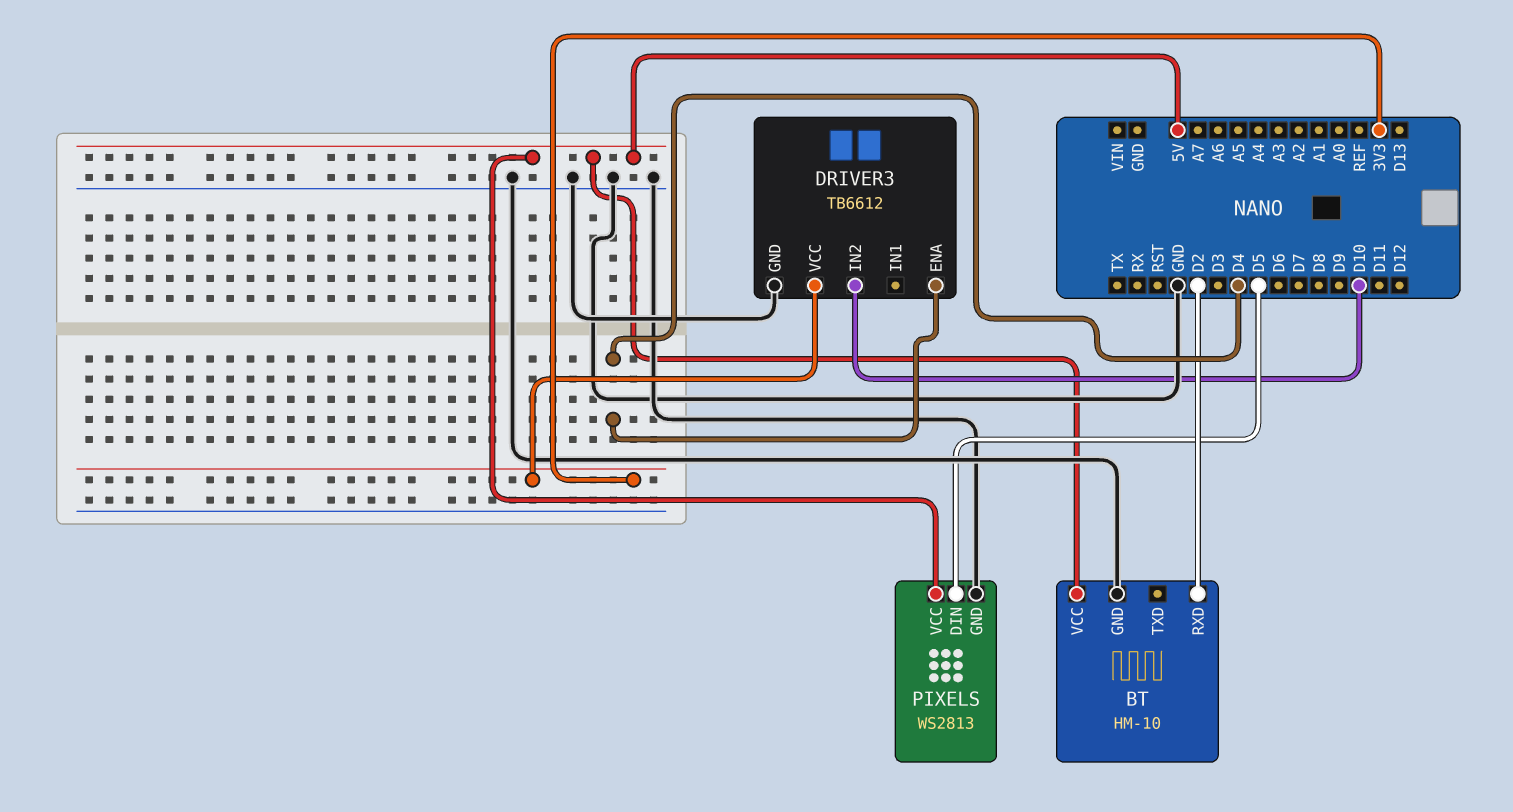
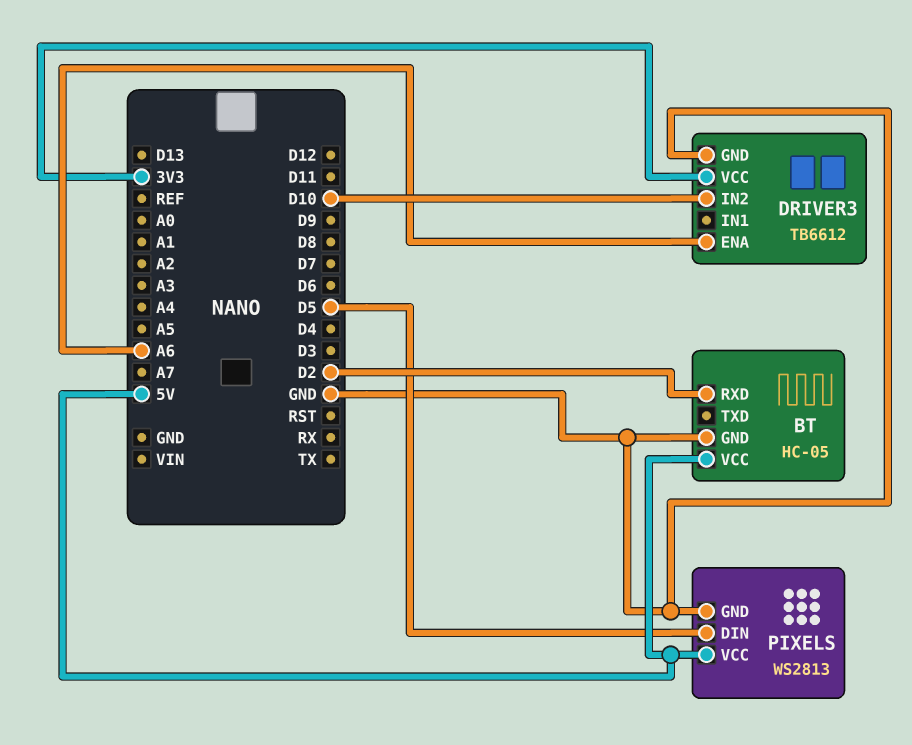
BT: HM-10 -> HC-05
DRIVER3 pin ENA: D4 -> A6

